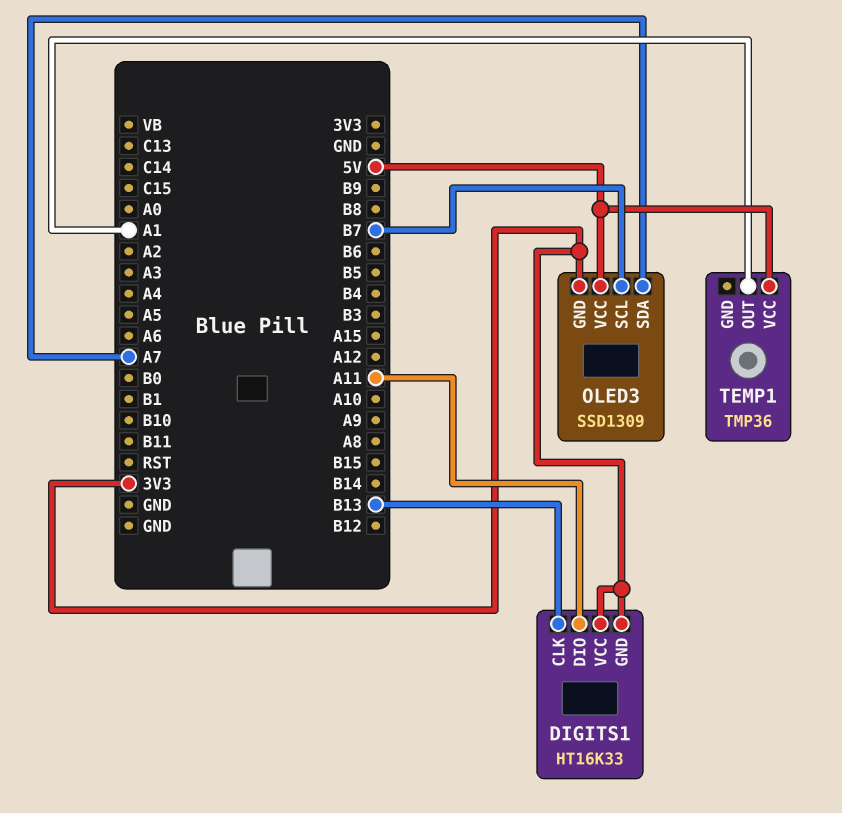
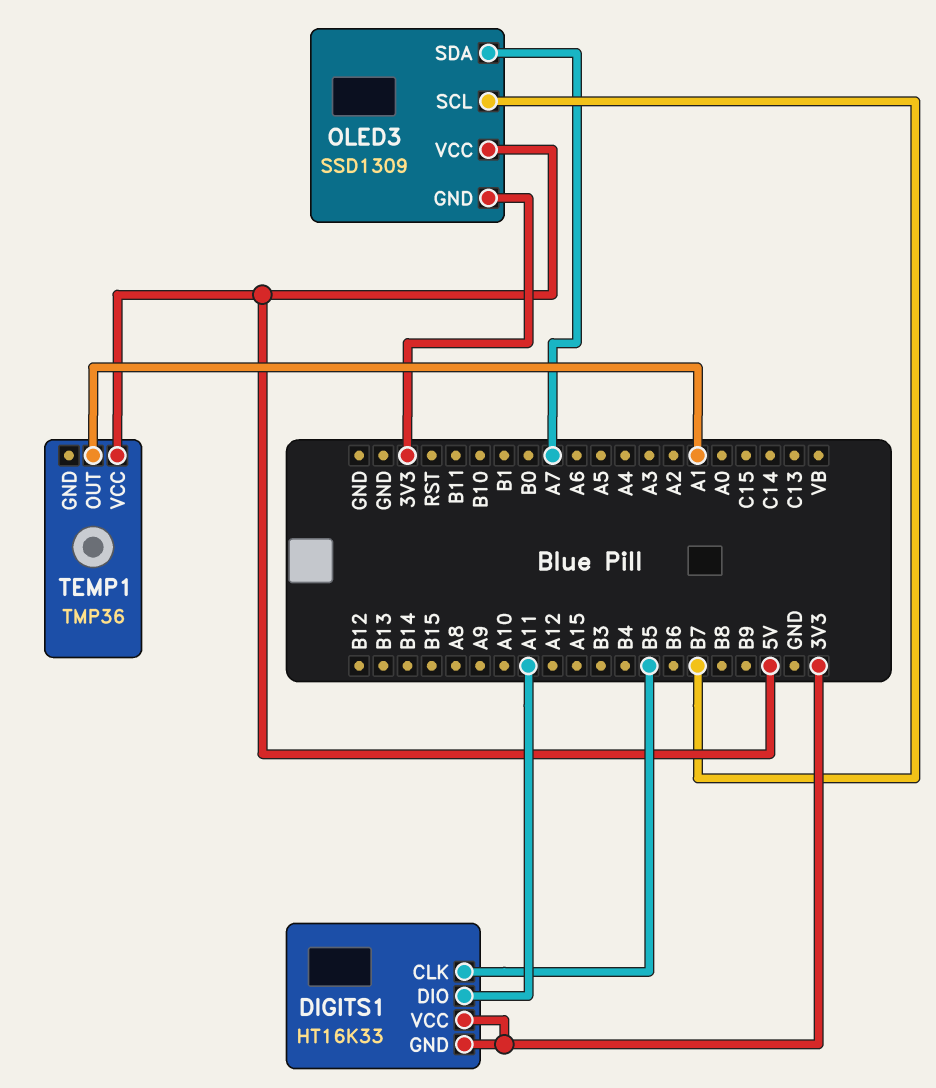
DIGITS1 pin CLK: B13 -> B5

